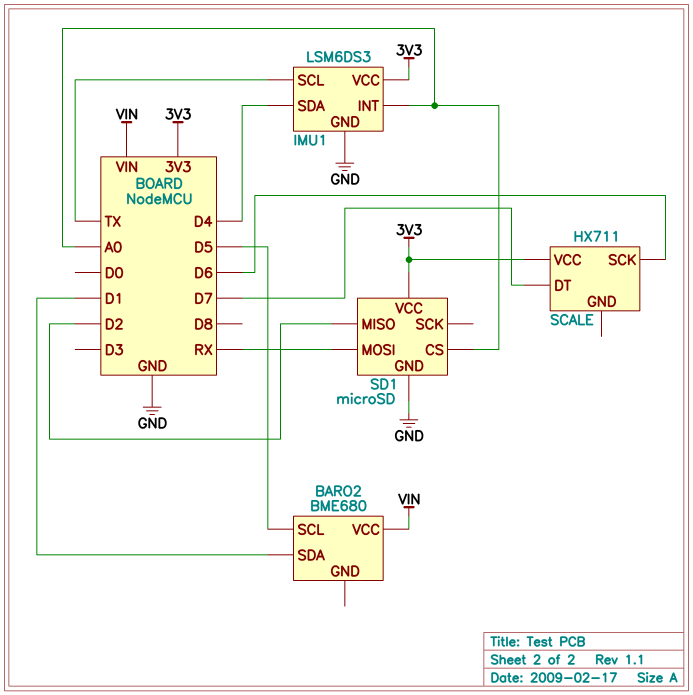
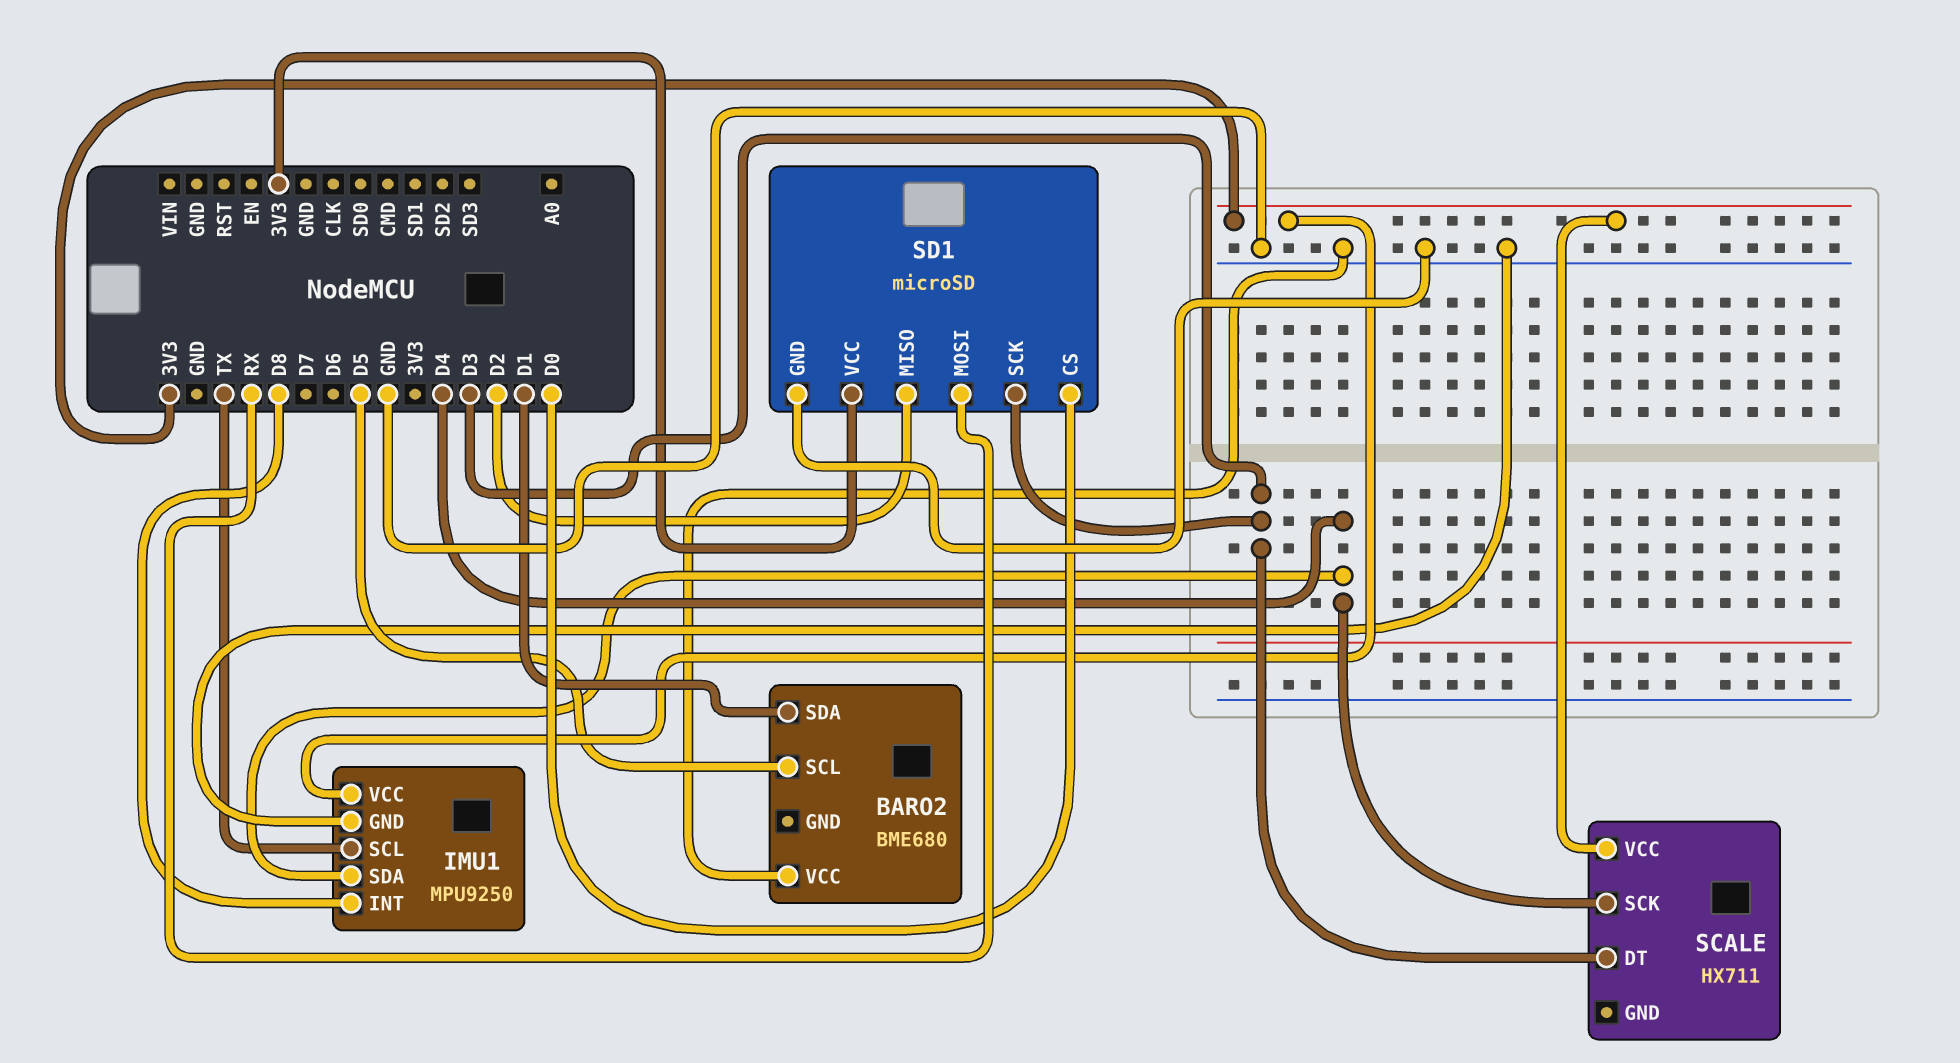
BARO2 pin VCC: VIN -> GND
IMU1: LSM6DS3 -> MPU9250
IMU1 pin INT: A0 -> D8
SCALE pin DT: D7 -> D3
SCALE pin SCK: D6 -> D4
SD1 pin CS: A0 -> D0
SD1 pin SCK: none -> D3

